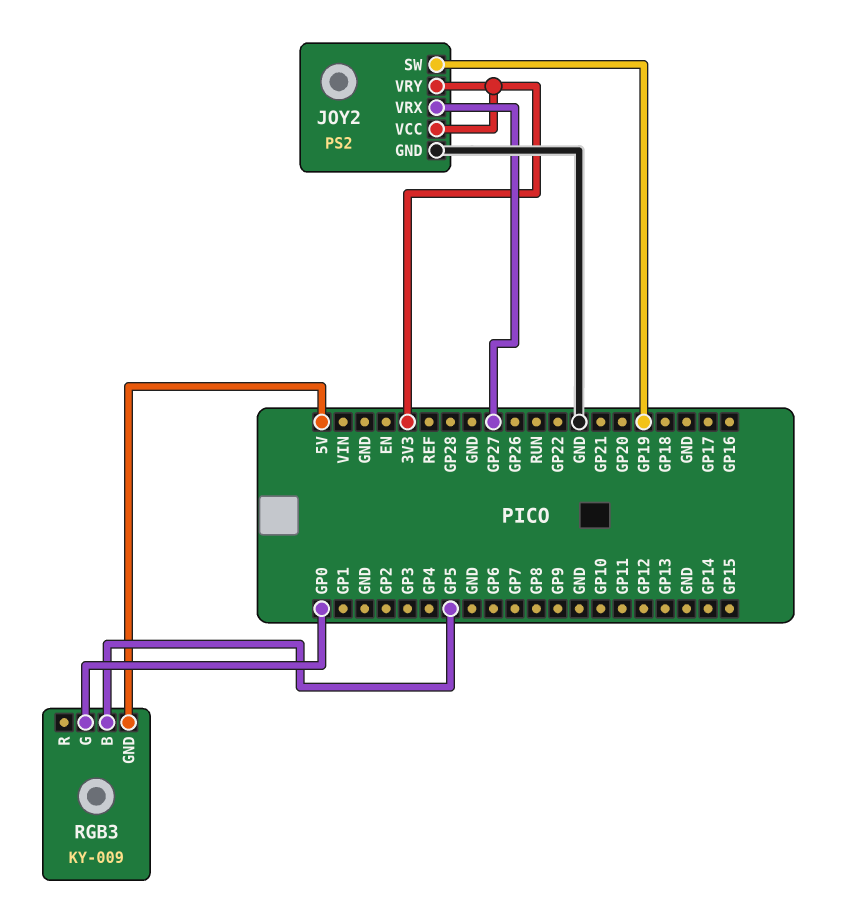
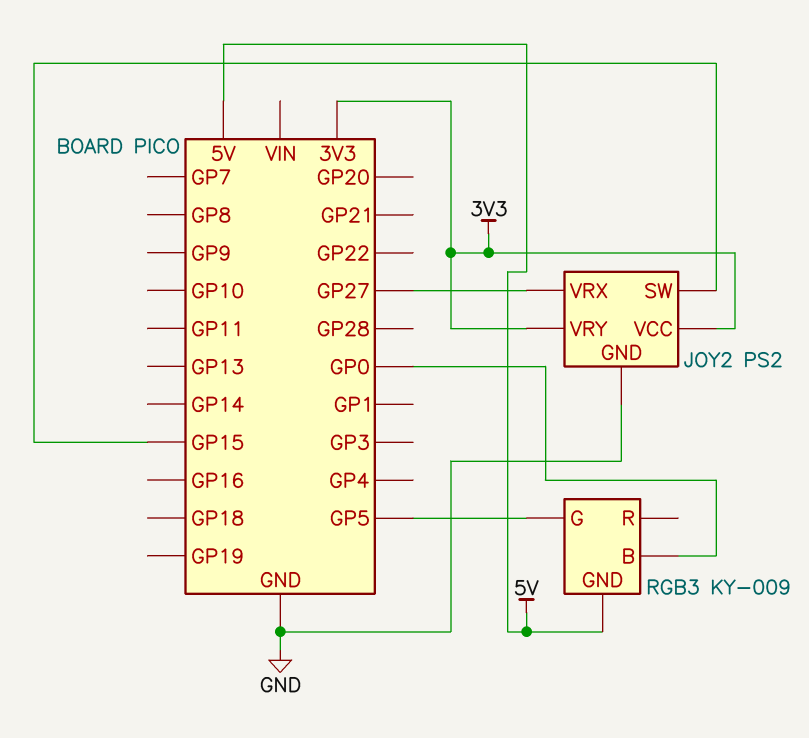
JOY2 pin SW: GP19 -> GP15
RGB3 pin B: GP5 -> GP0
RGB3 pin G: GP0 -> GP5

